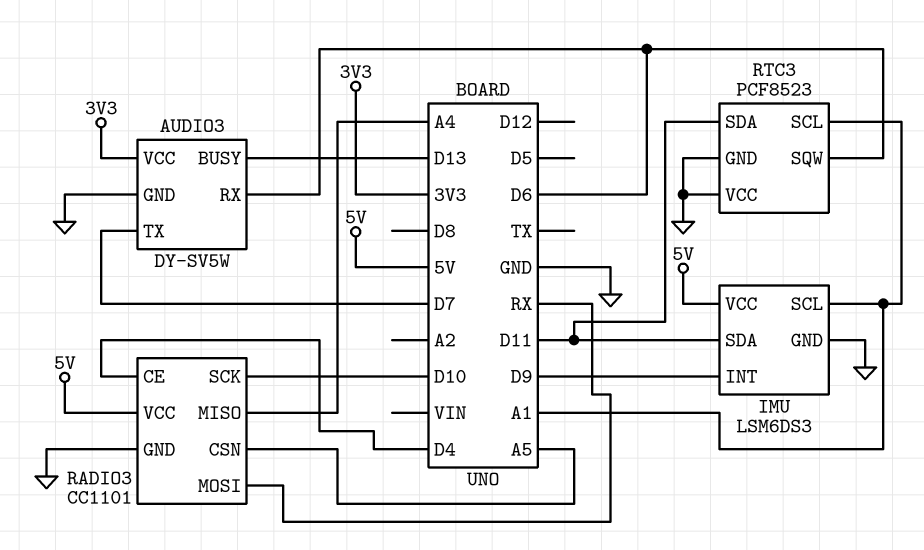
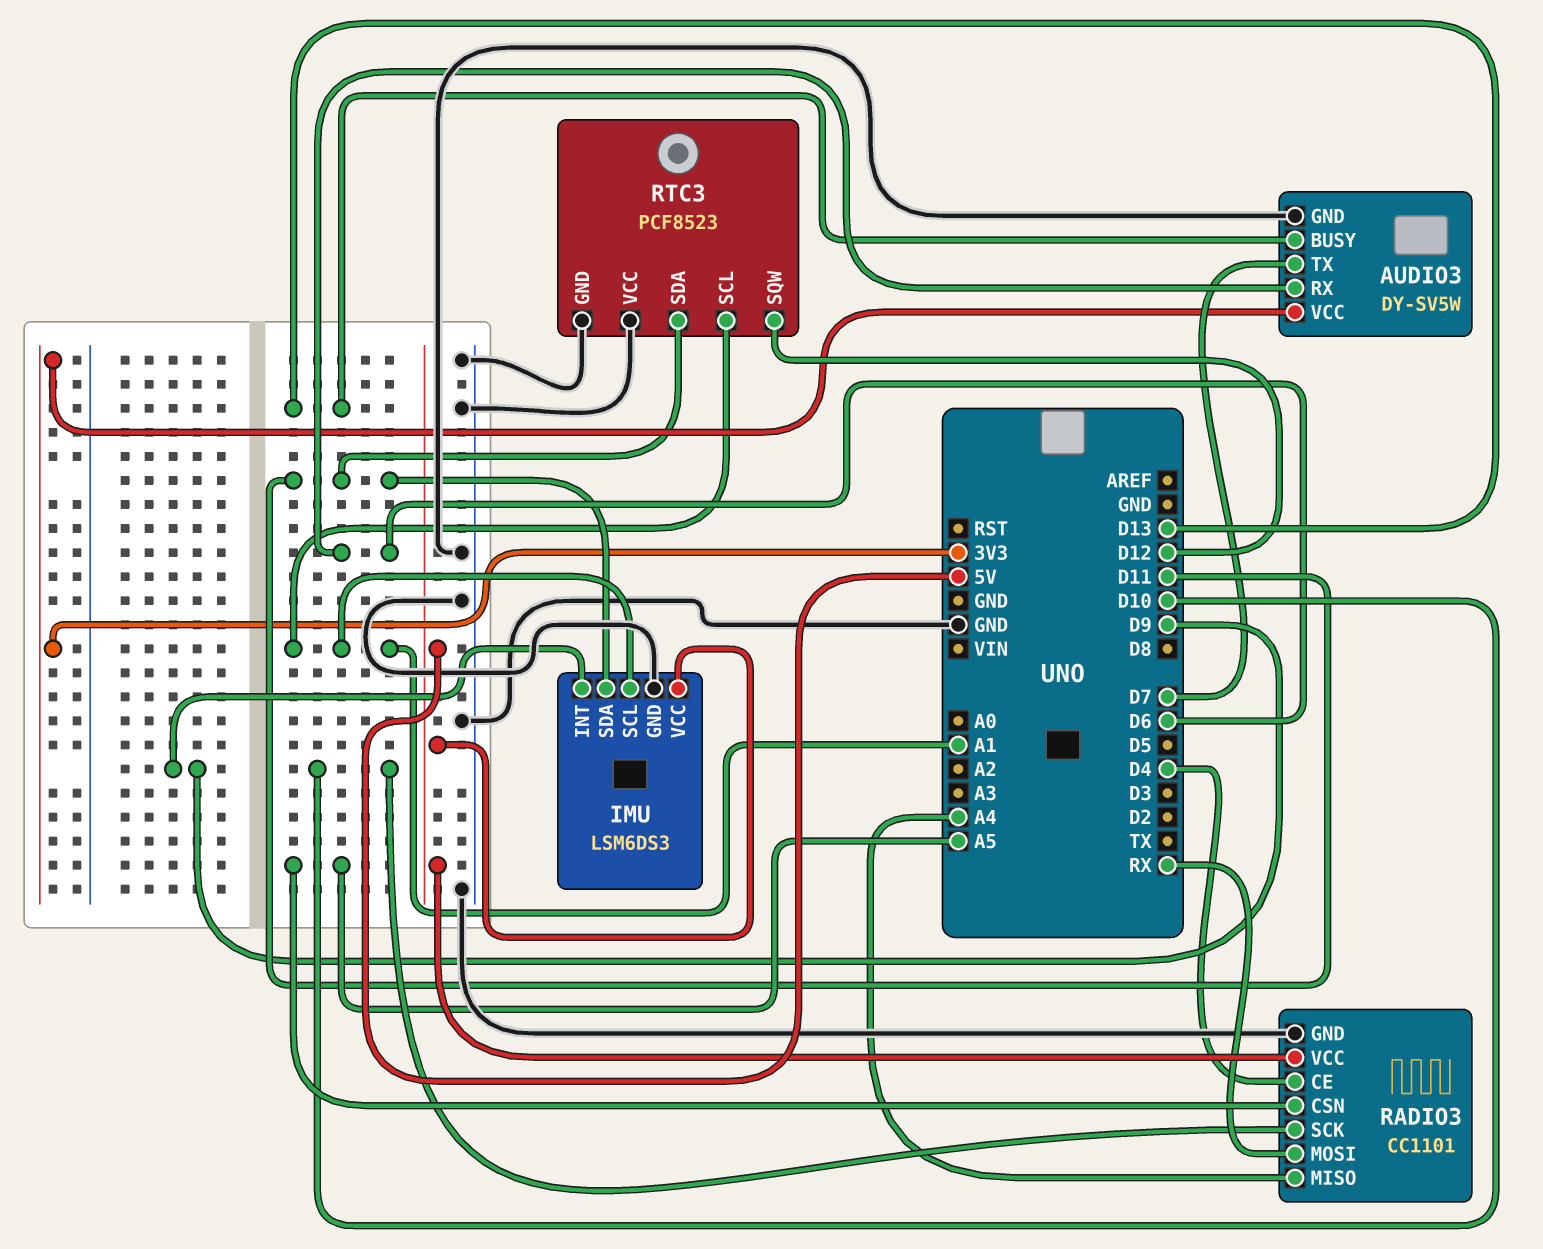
RTC3 pin SQW: D6 -> D12

